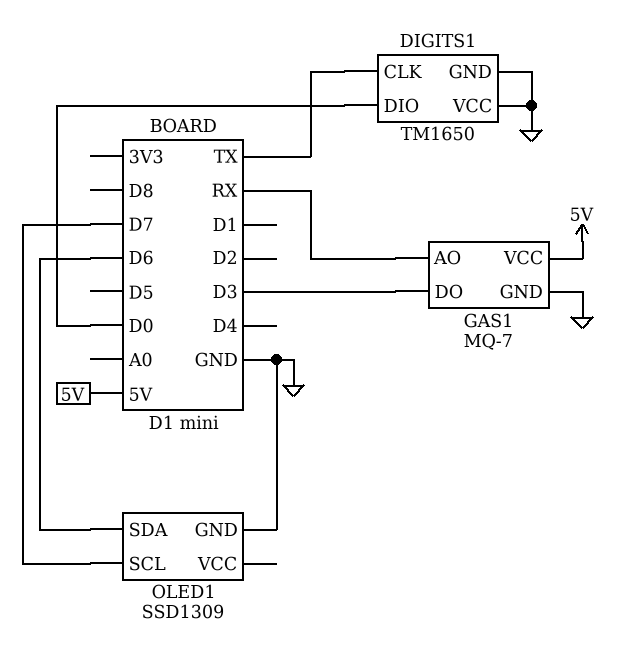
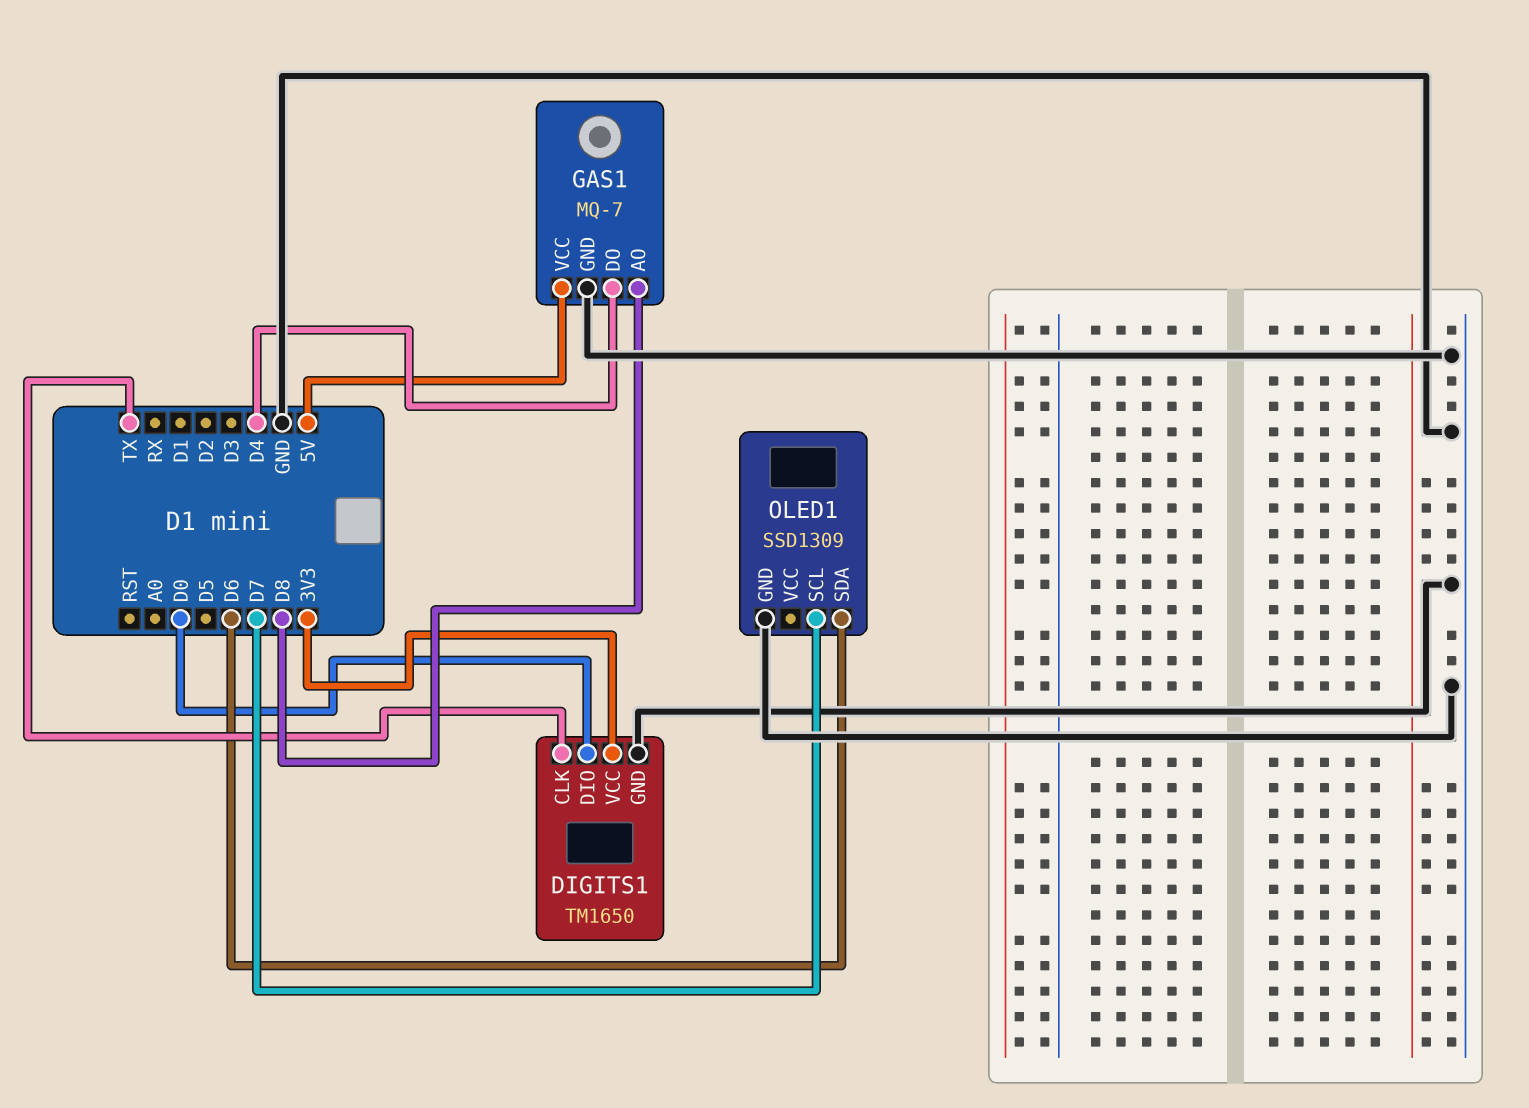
DIGITS1 pin VCC: GND -> 3V3
GAS1 pin AO: RX -> D8
GAS1 pin DO: D3 -> D4

